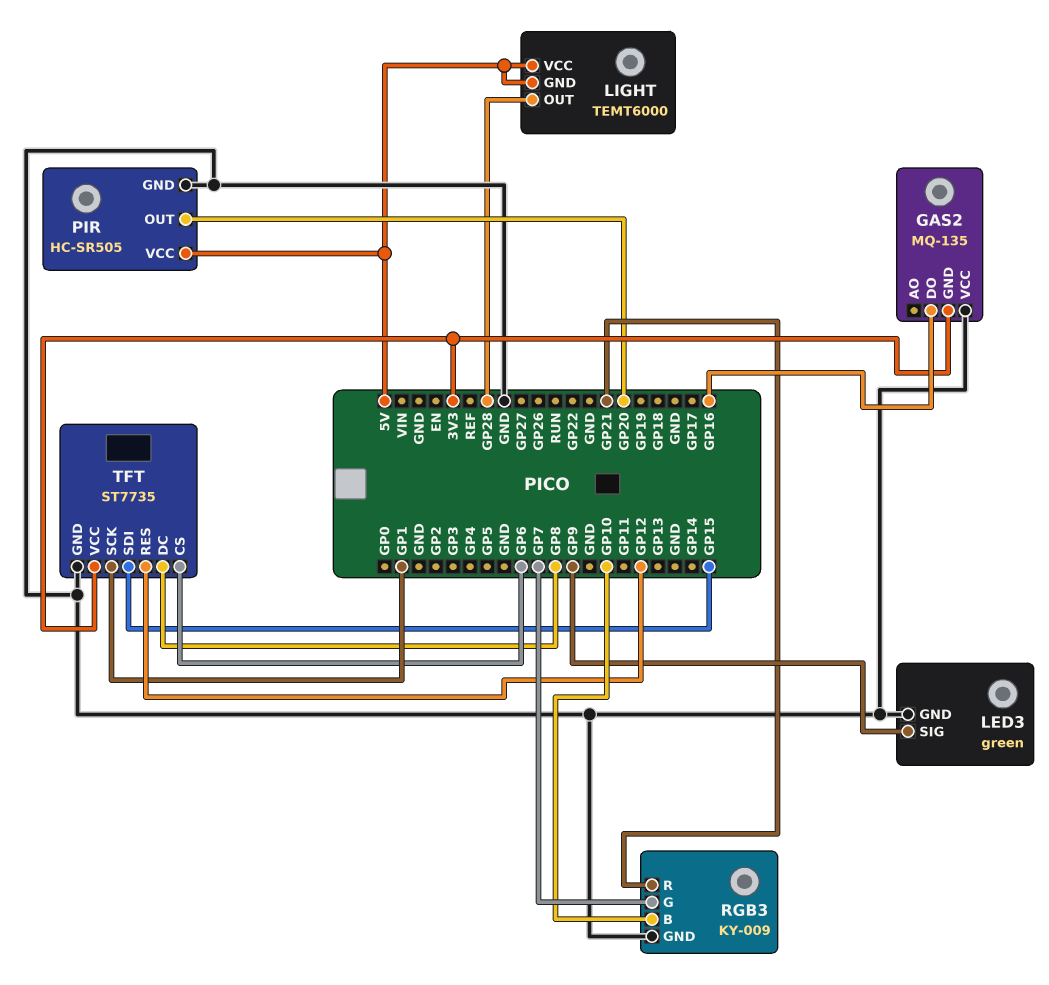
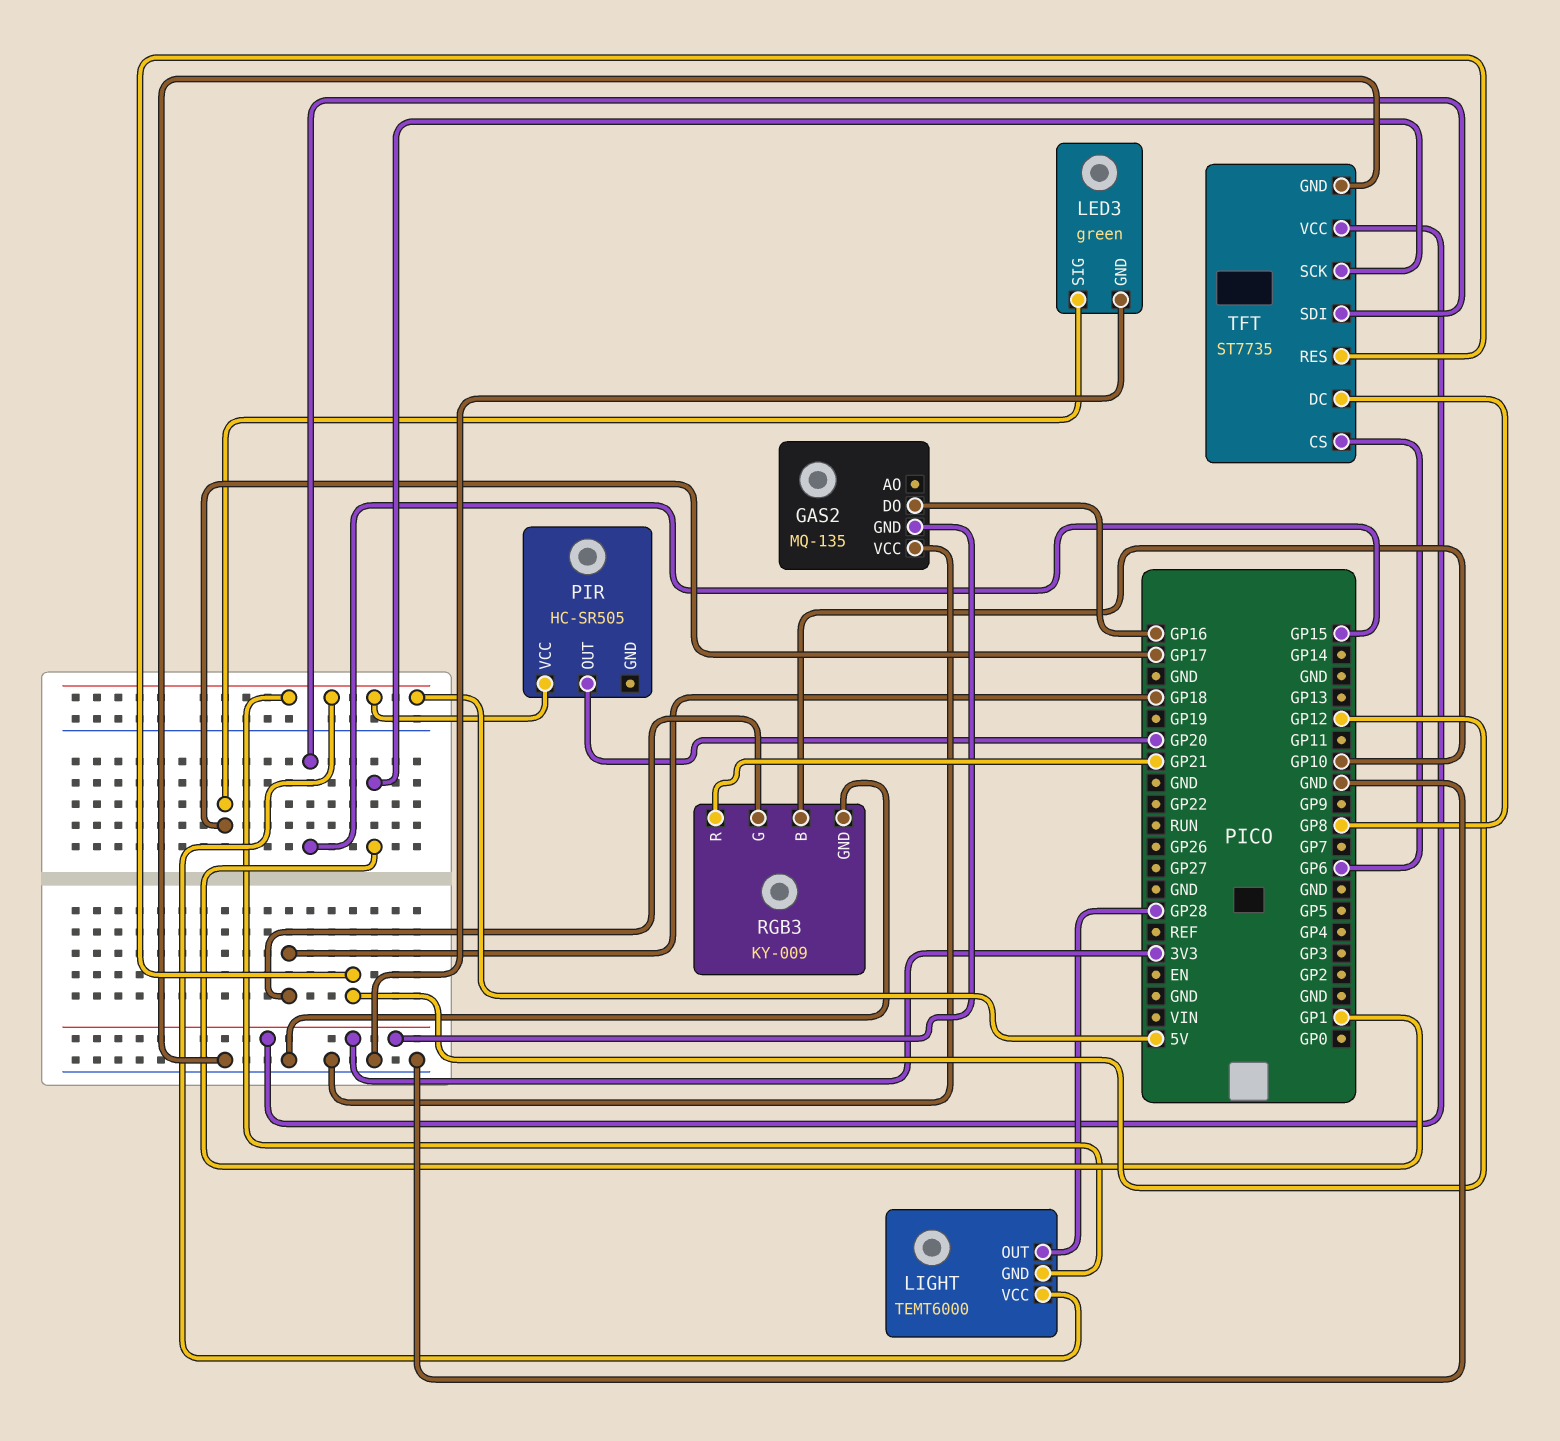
LED3 pin SIG: GP9 -> GP17
PIR pin GND: GND -> none
RGB3 pin G: GP7 -> GP18

